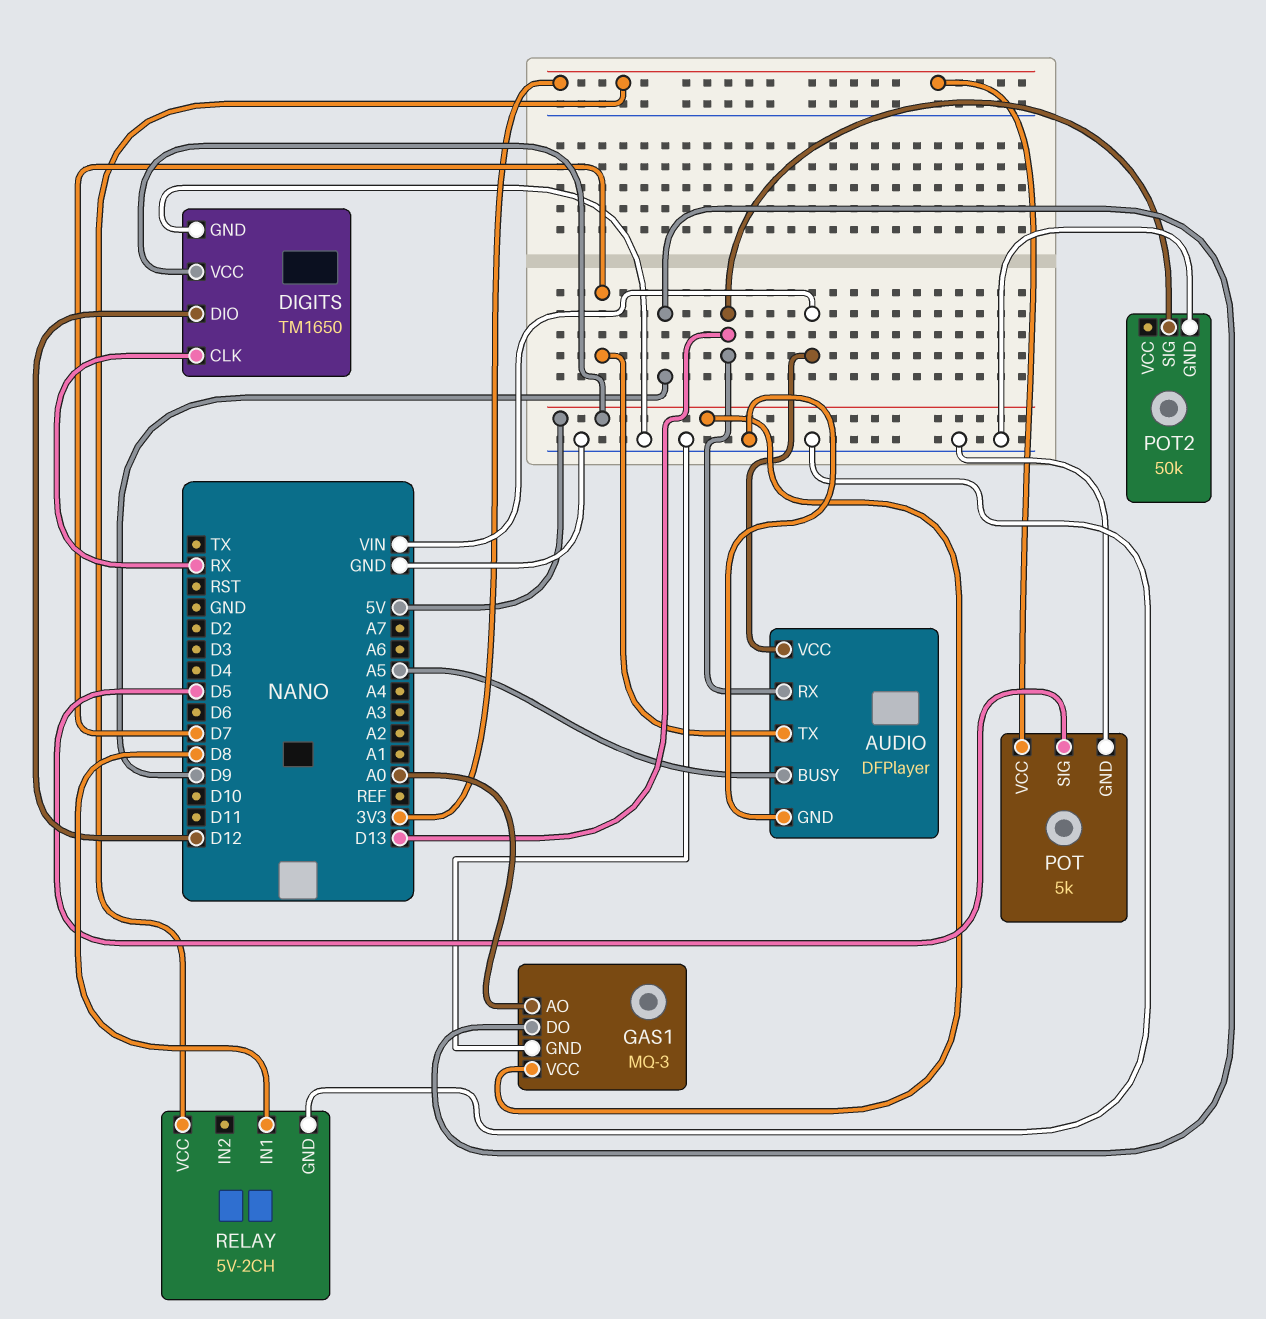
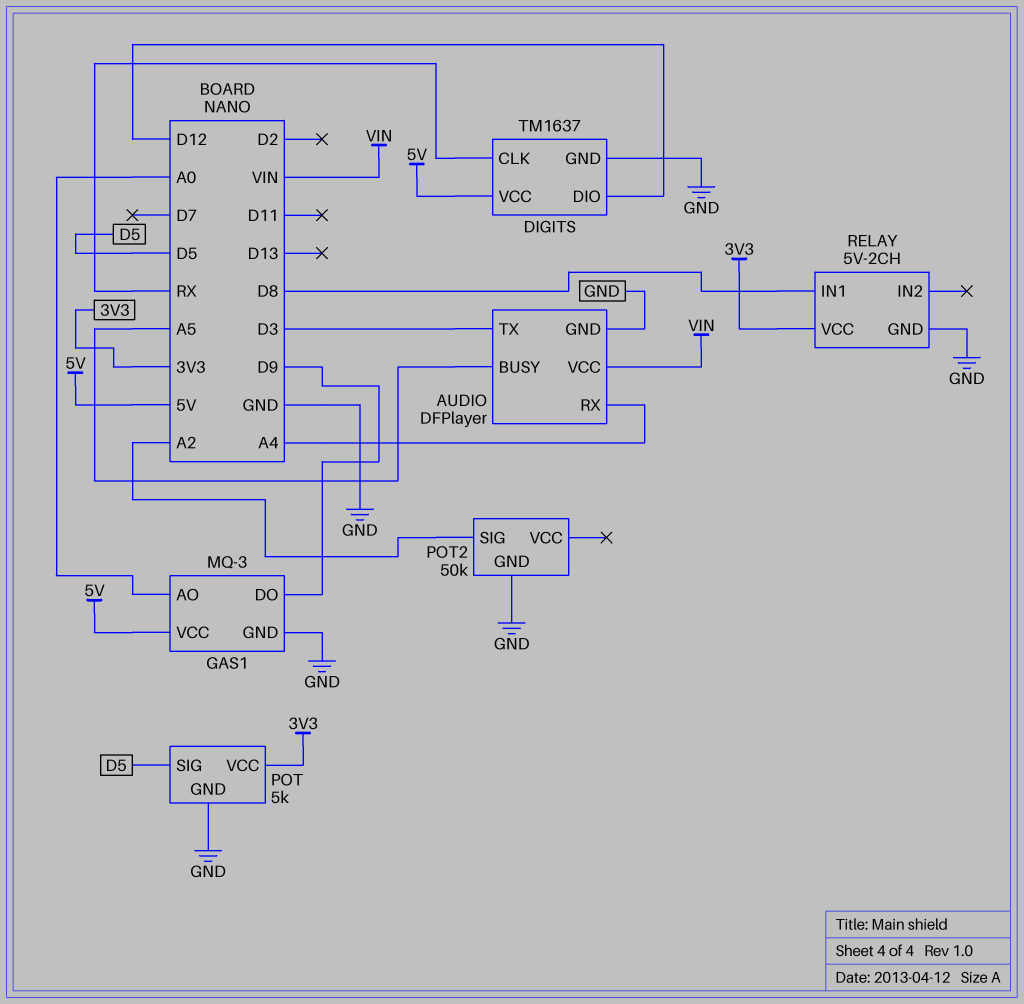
AUDIO pin RX: D13 -> A4
AUDIO pin TX: D7 -> D3
DIGITS: TM1650 -> TM1637
POT2 pin SIG: D13 -> A2

